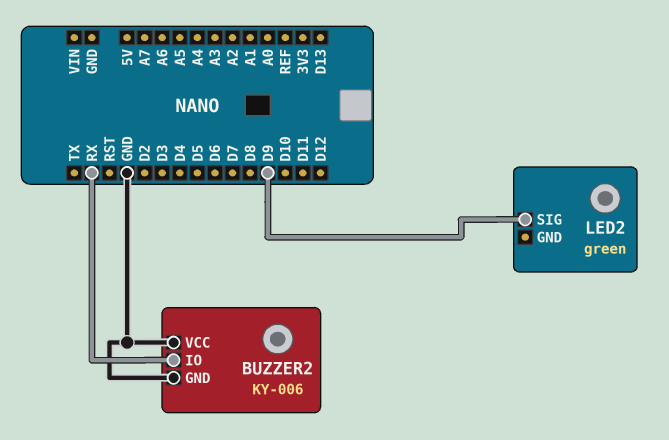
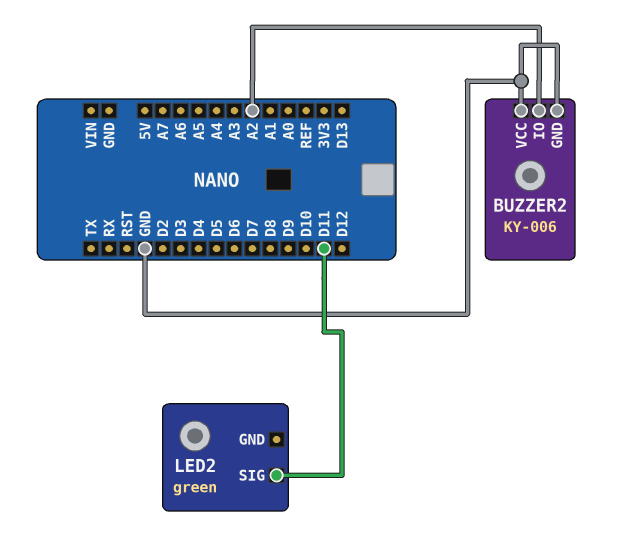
BUZZER2 pin IO: RX -> A2
LED2 pin SIG: D9 -> D11

